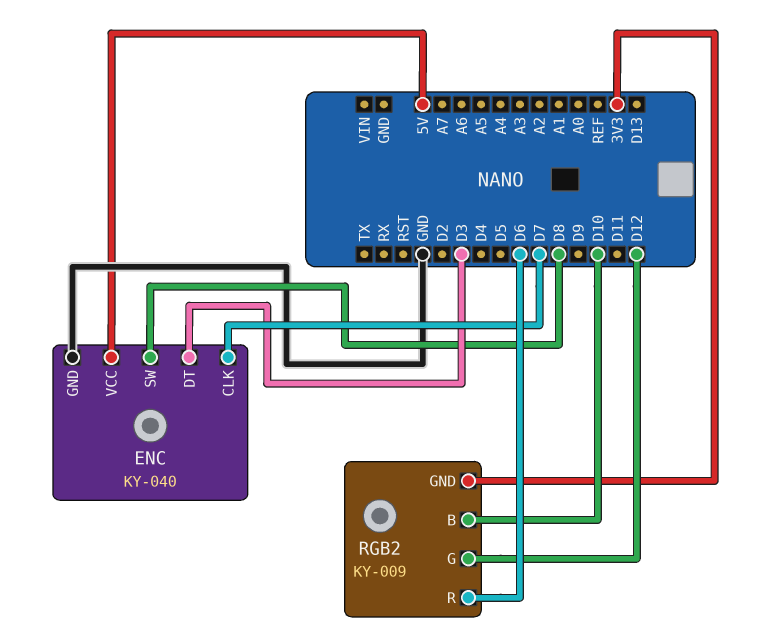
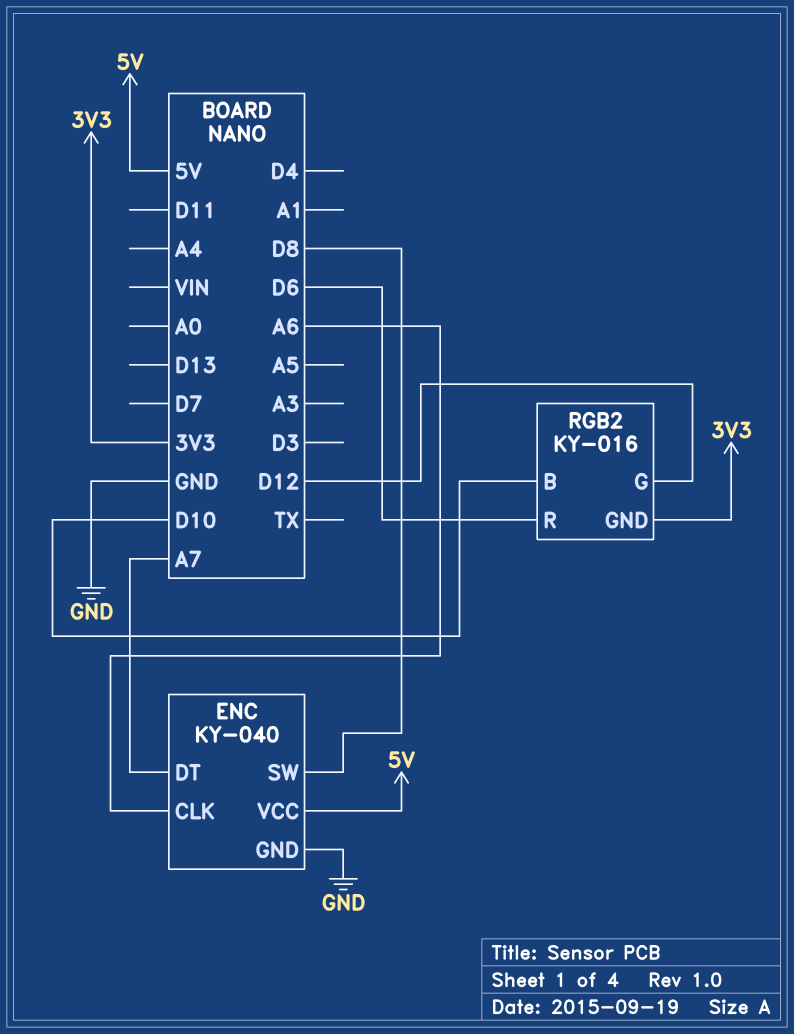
ENC pin CLK: D7 -> A6
ENC pin DT: D3 -> A7
RGB2: KY-009 -> KY-016

